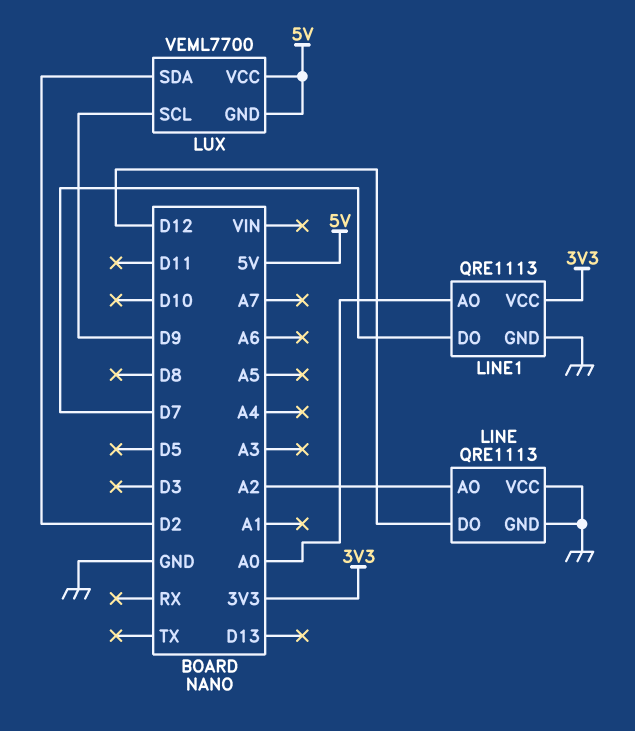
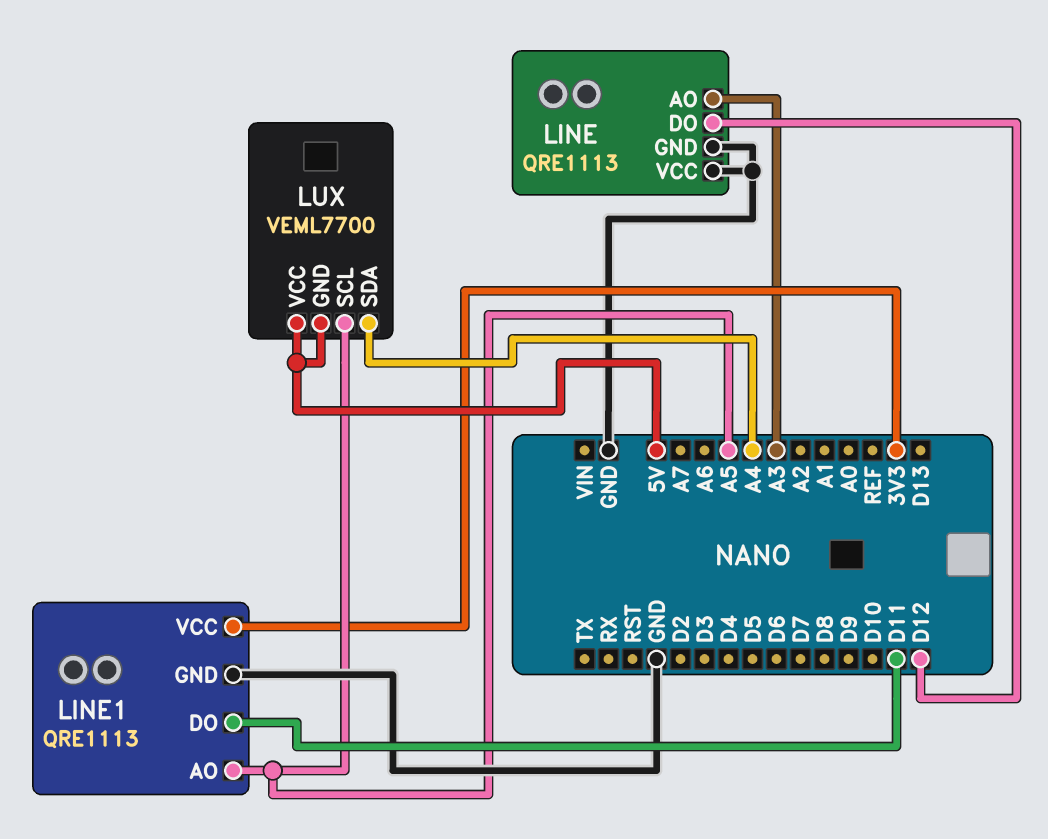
LINE pin AO: A2 -> A3
LINE1 pin AO: A0 -> A5
LINE1 pin DO: D7 -> D11
LUX pin SCL: D9 -> A5
LUX pin SDA: D2 -> A4

